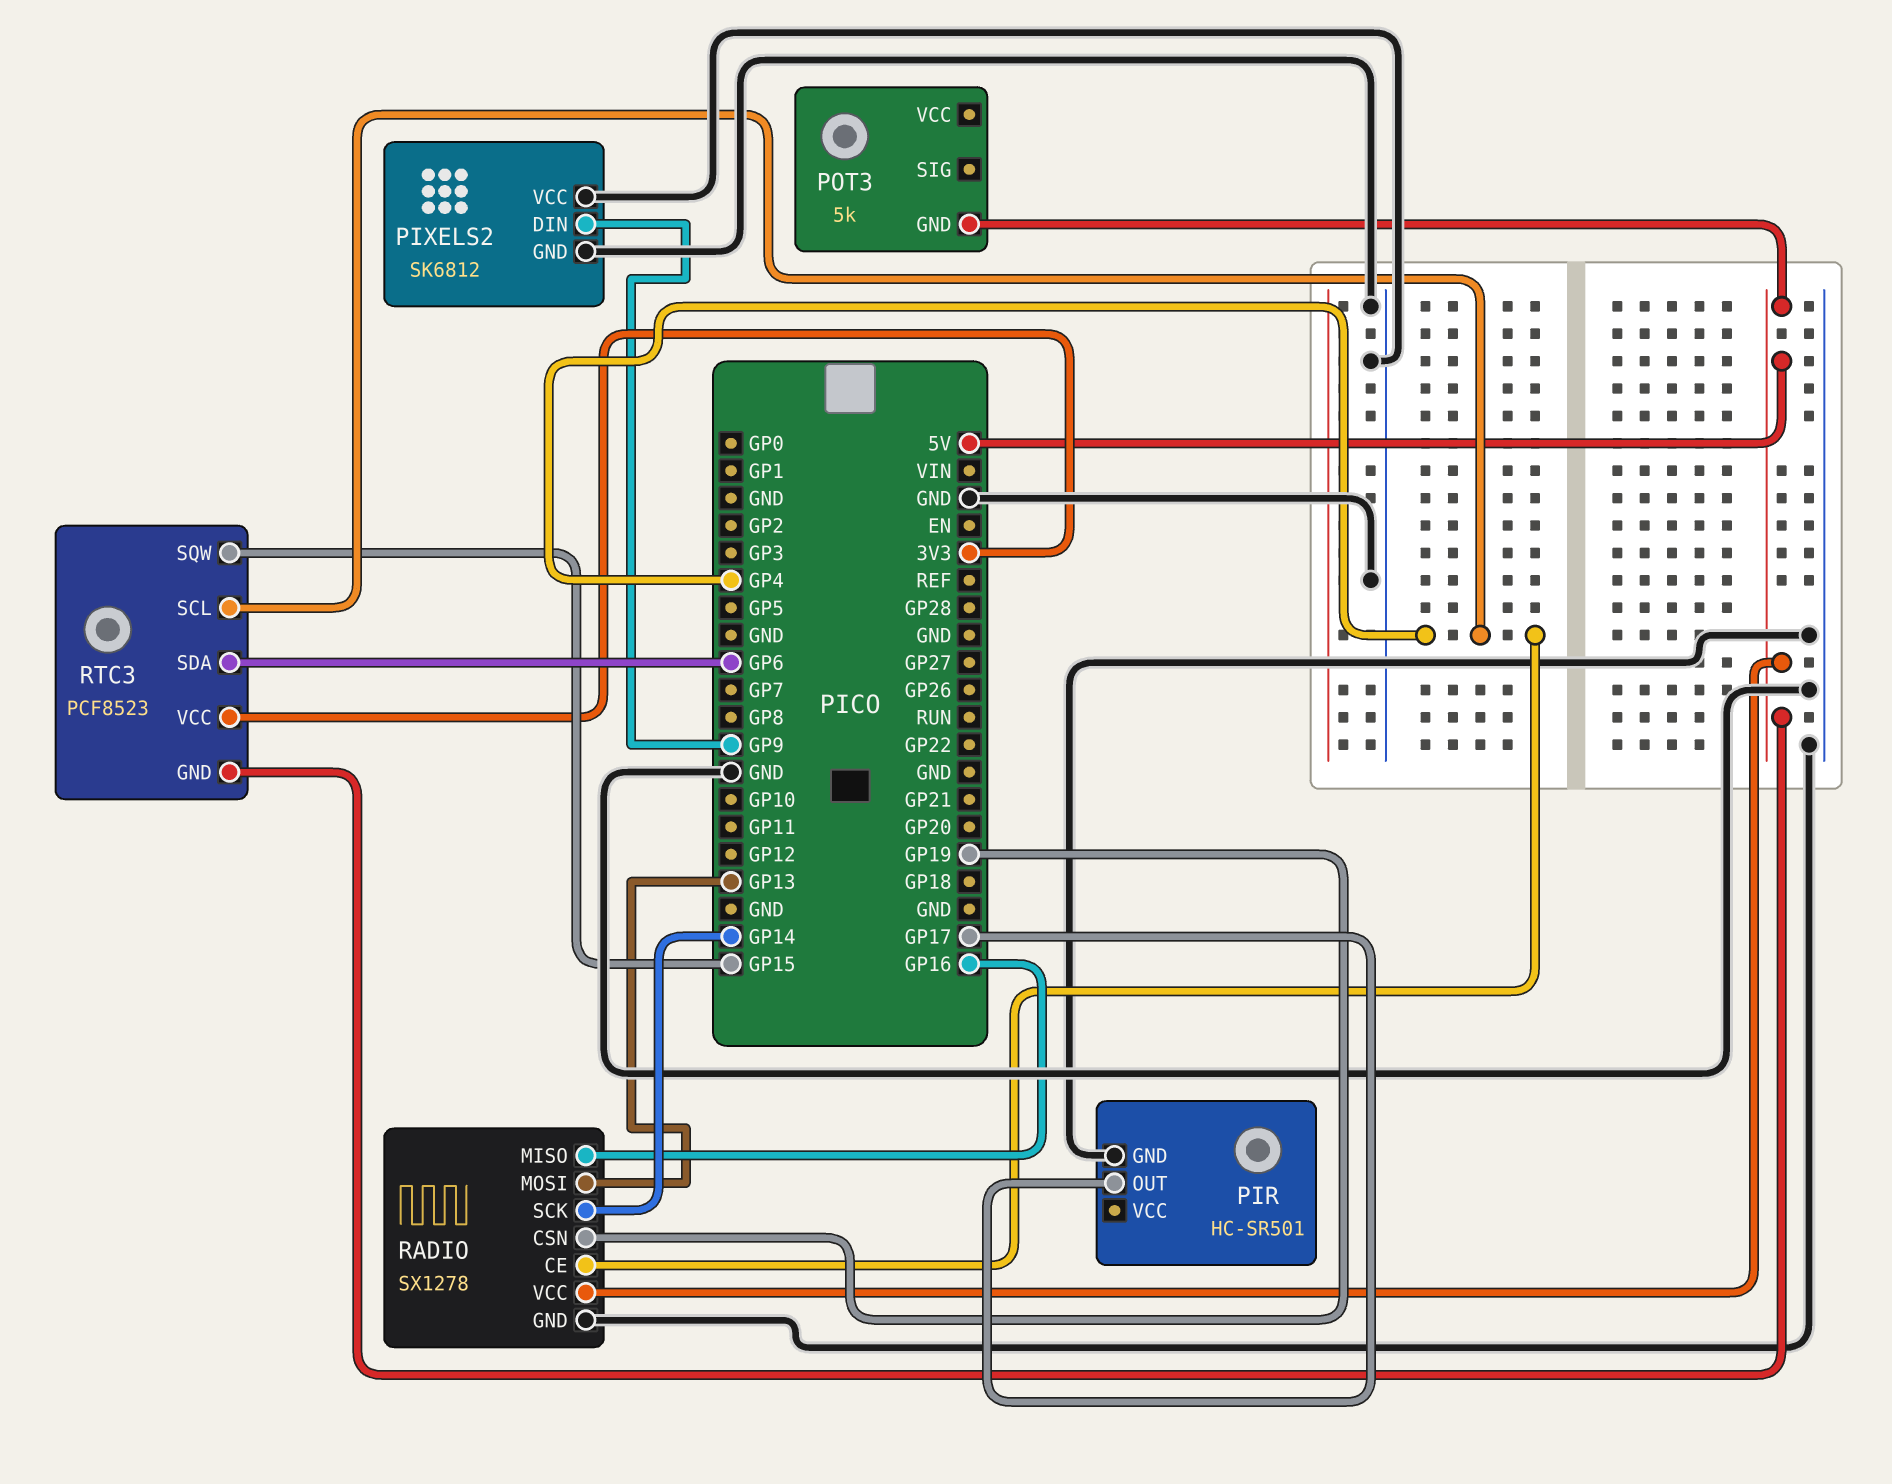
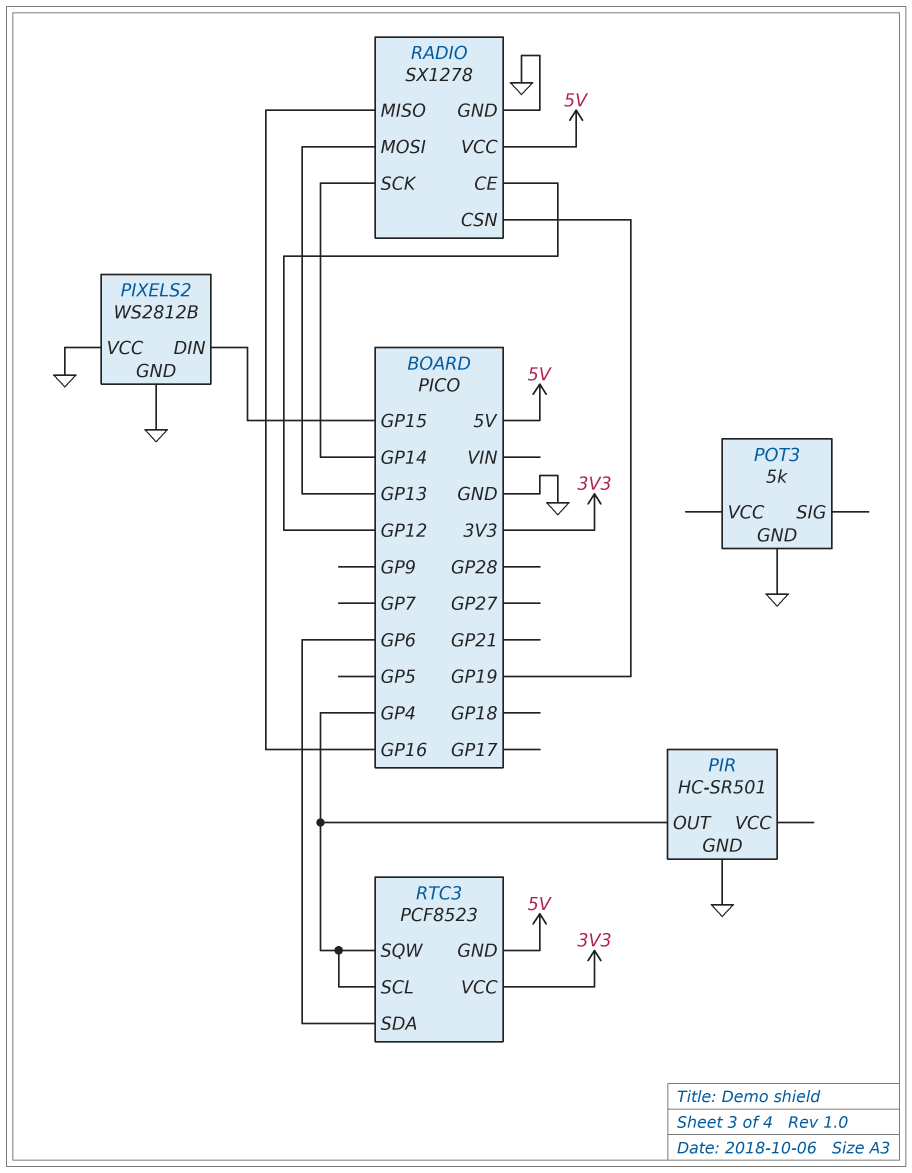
PIR pin OUT: GP17 -> GP4
PIXELS2: SK6812 -> WS2812B
PIXELS2 pin DIN: GP9 -> GP15
POT3 pin GND: 5V -> GND
RADIO pin CE: GP4 -> GP12
RTC3 pin SQW: GP15 -> GP4

